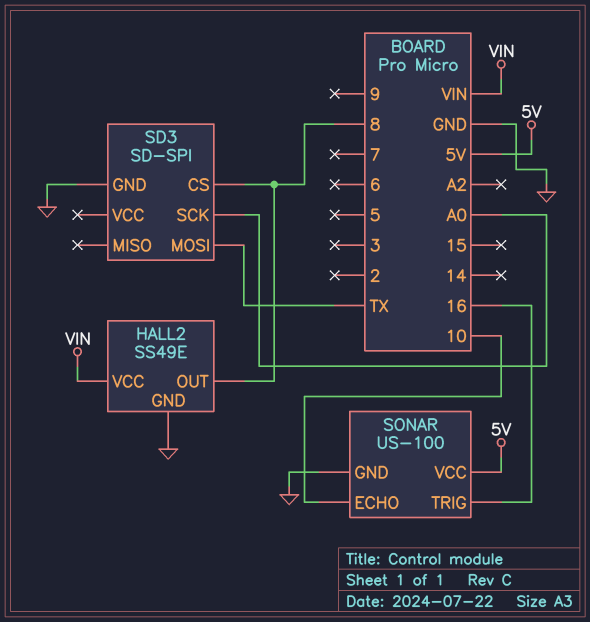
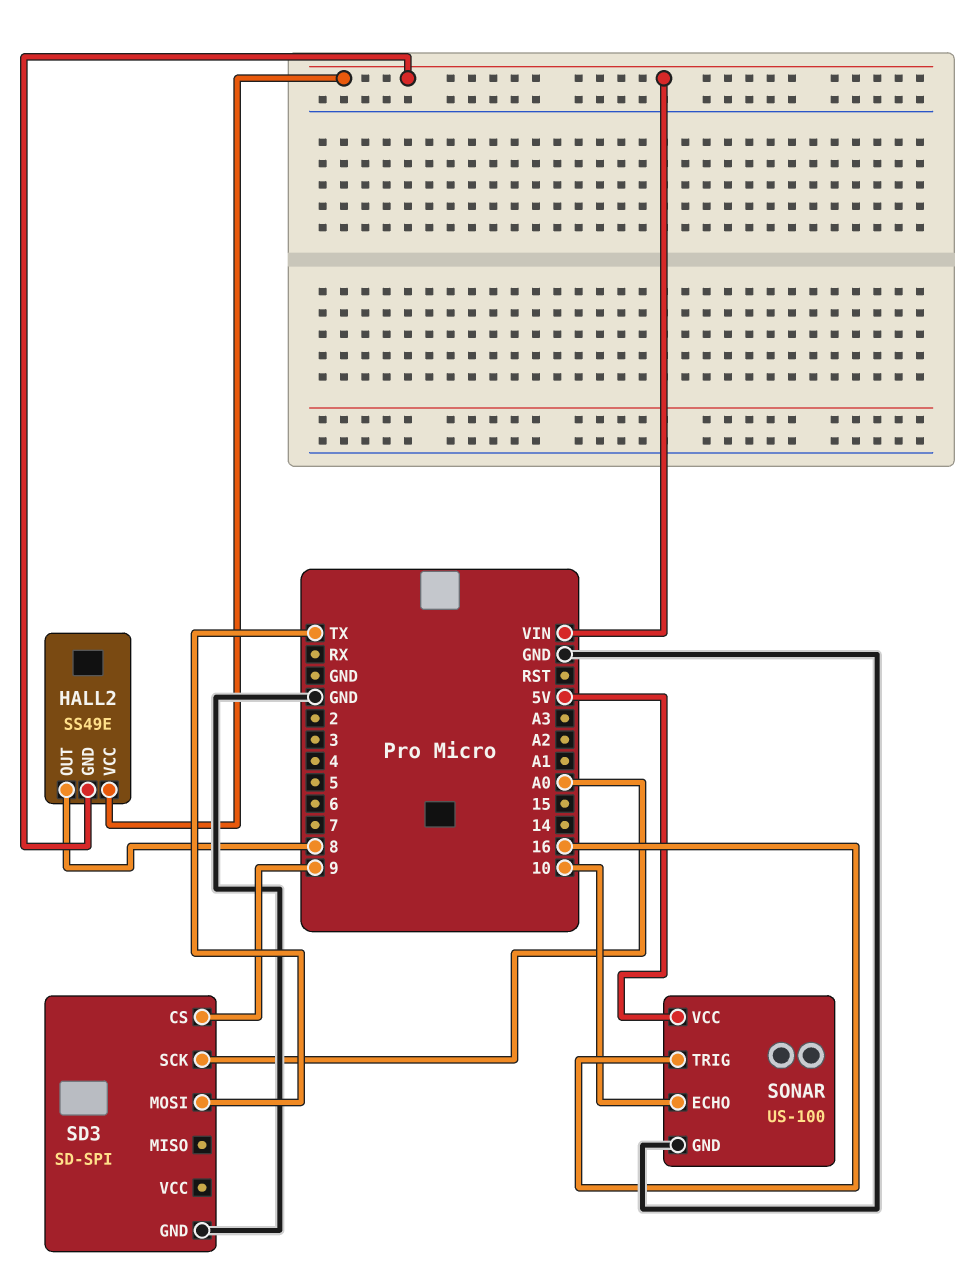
HALL2 pin GND: GND -> VIN
SD3 pin CS: 8 -> 9

